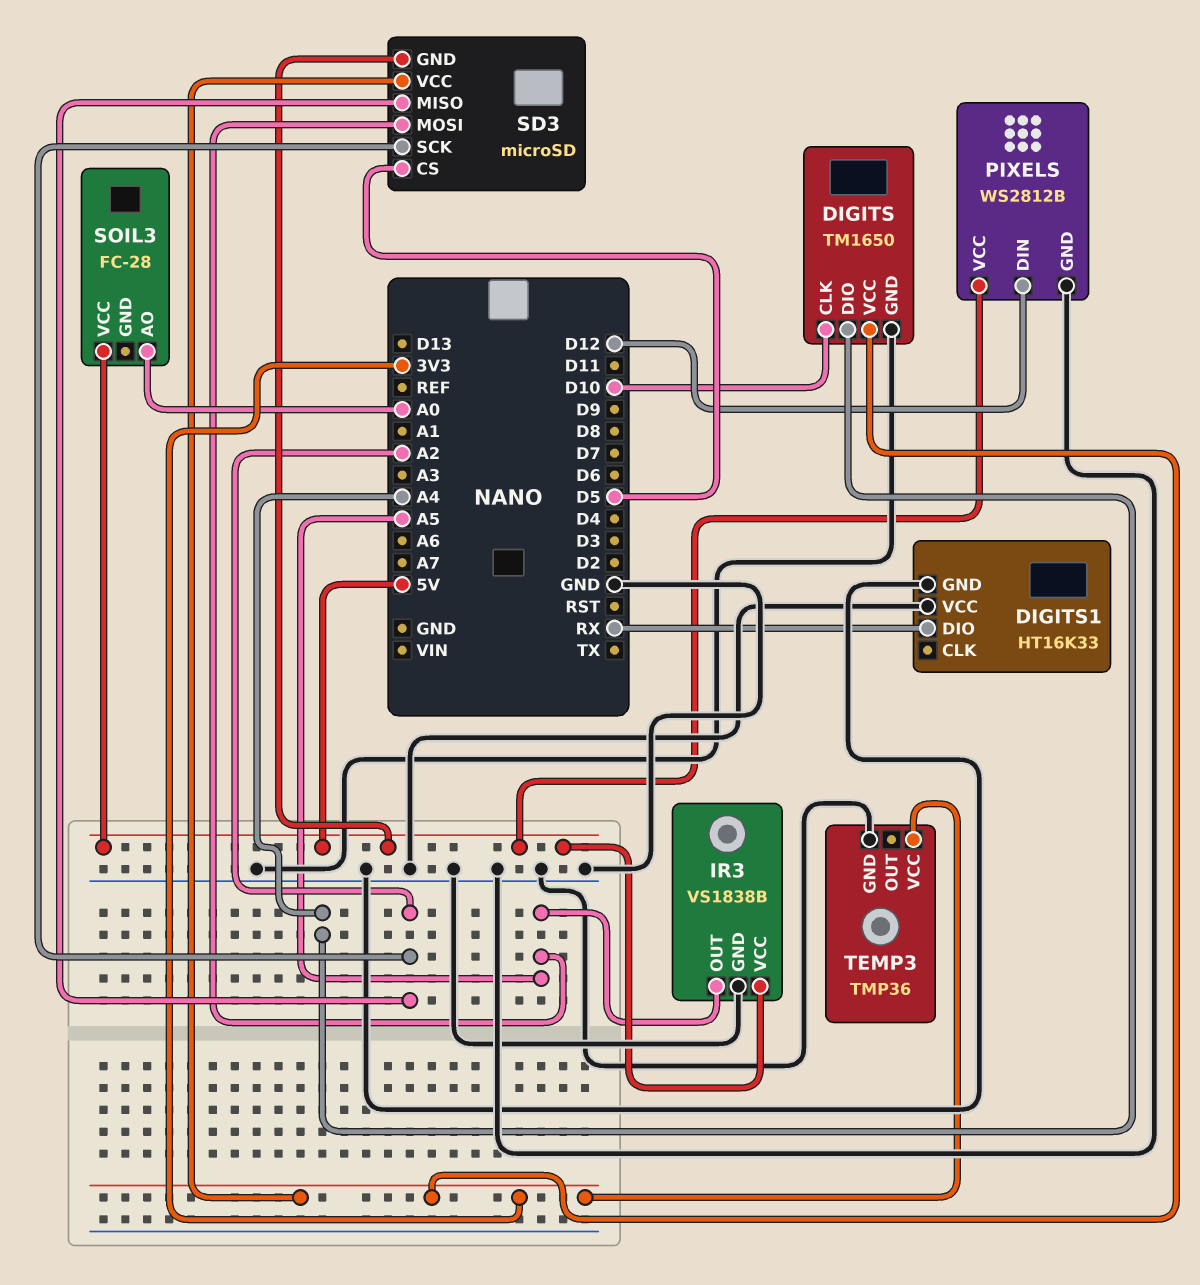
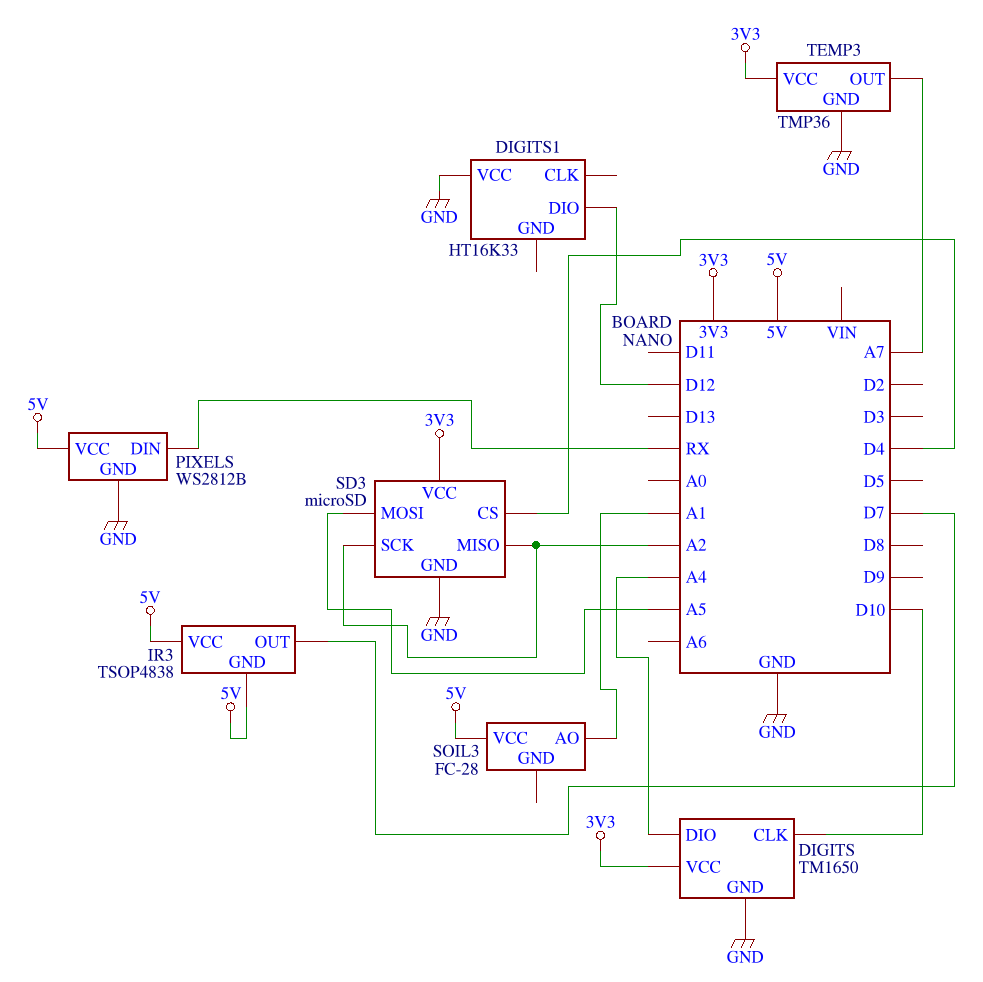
DIGITS1 pin DIO: RX -> D12
DIGITS1 pin GND: GND -> none
IR3: VS1838B -> TSOP4838
IR3 pin GND: GND -> 5V
IR3 pin OUT: A5 -> D7
PIXELS pin DIN: D12 -> RX
SD3 pin CS: D5 -> D4
SD3 pin GND: 5V -> GND
SOIL3 pin AO: A0 -> A1
TEMP3 pin OUT: none -> A7

